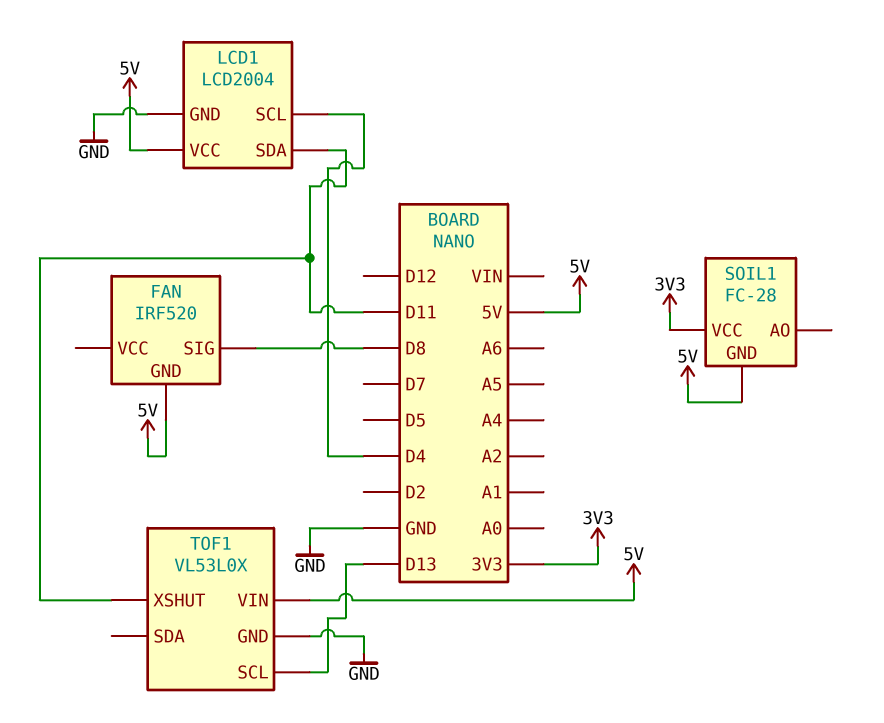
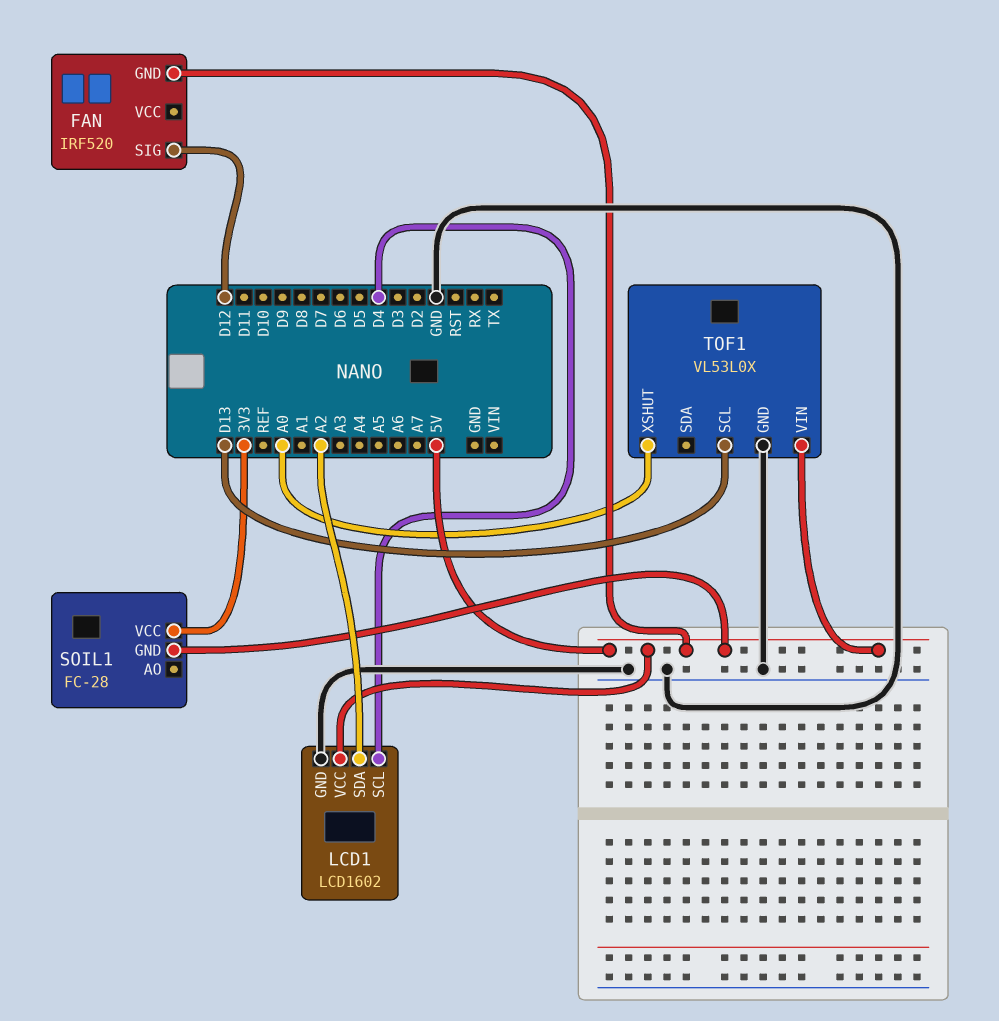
FAN pin SIG: D8 -> D12
LCD1: LCD2004 -> LCD1602
LCD1 pin SDA: D11 -> A2
TOF1 pin XSHUT: D11 -> A0

